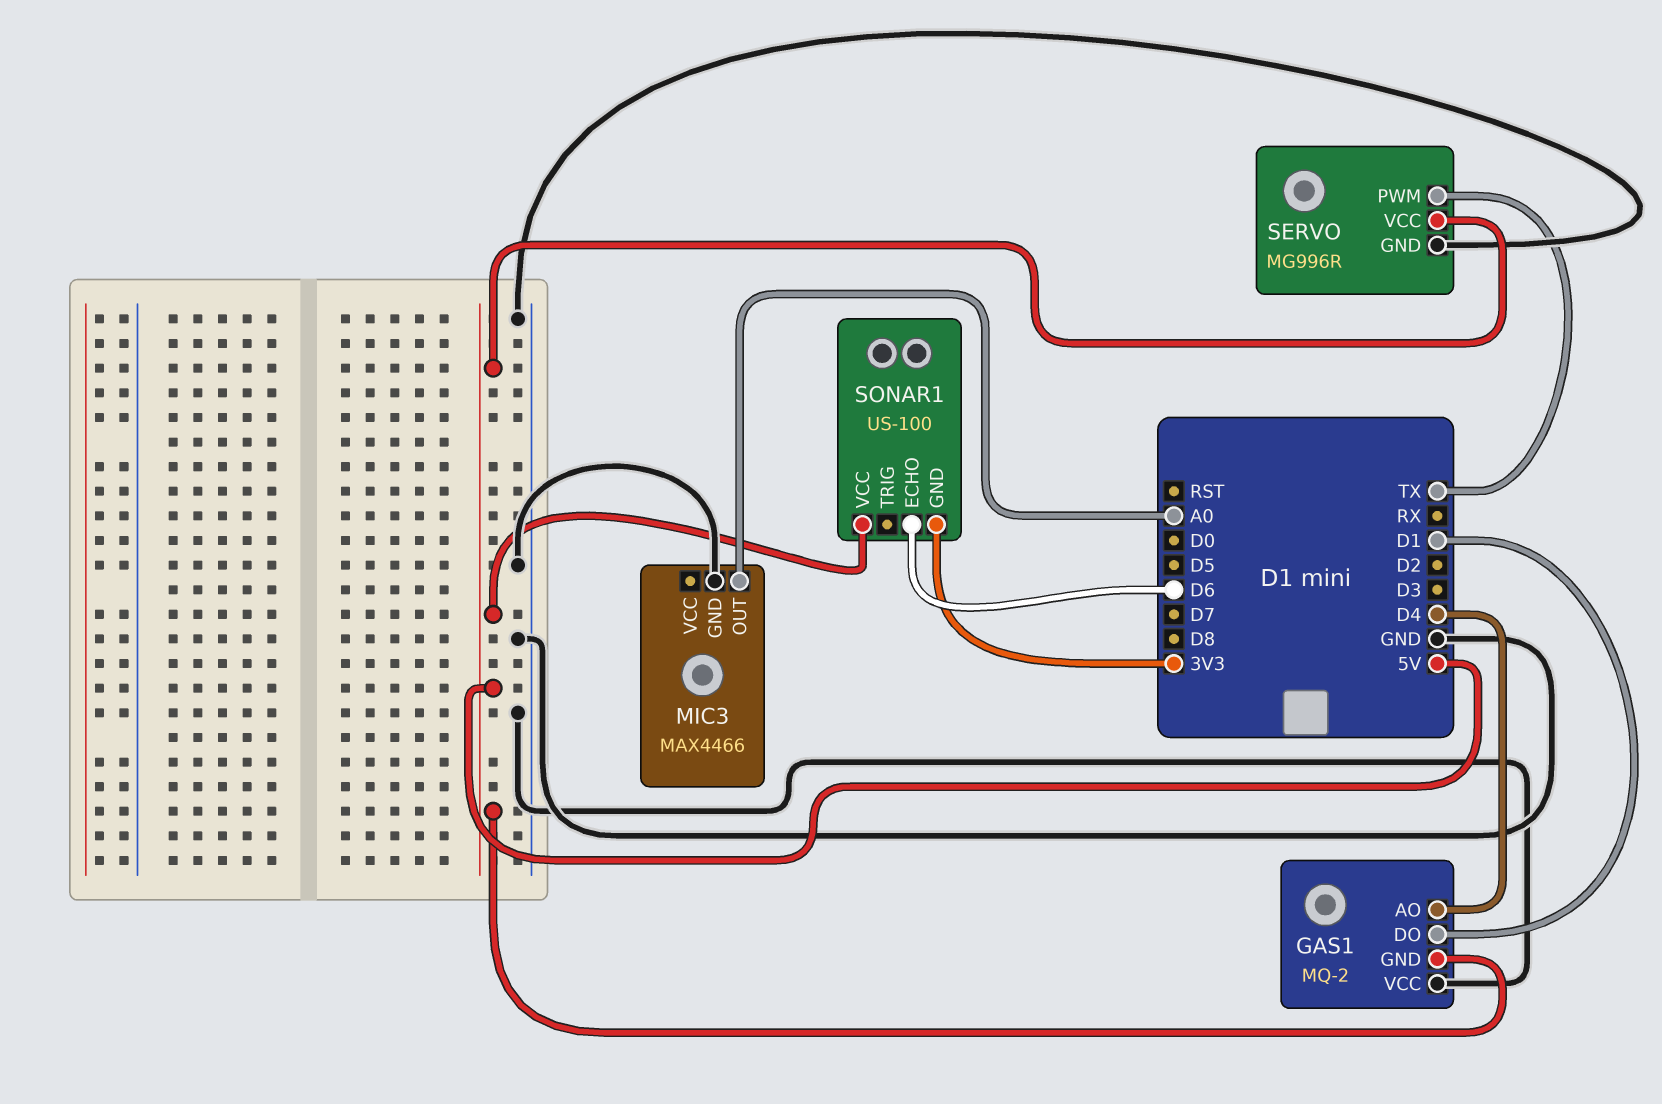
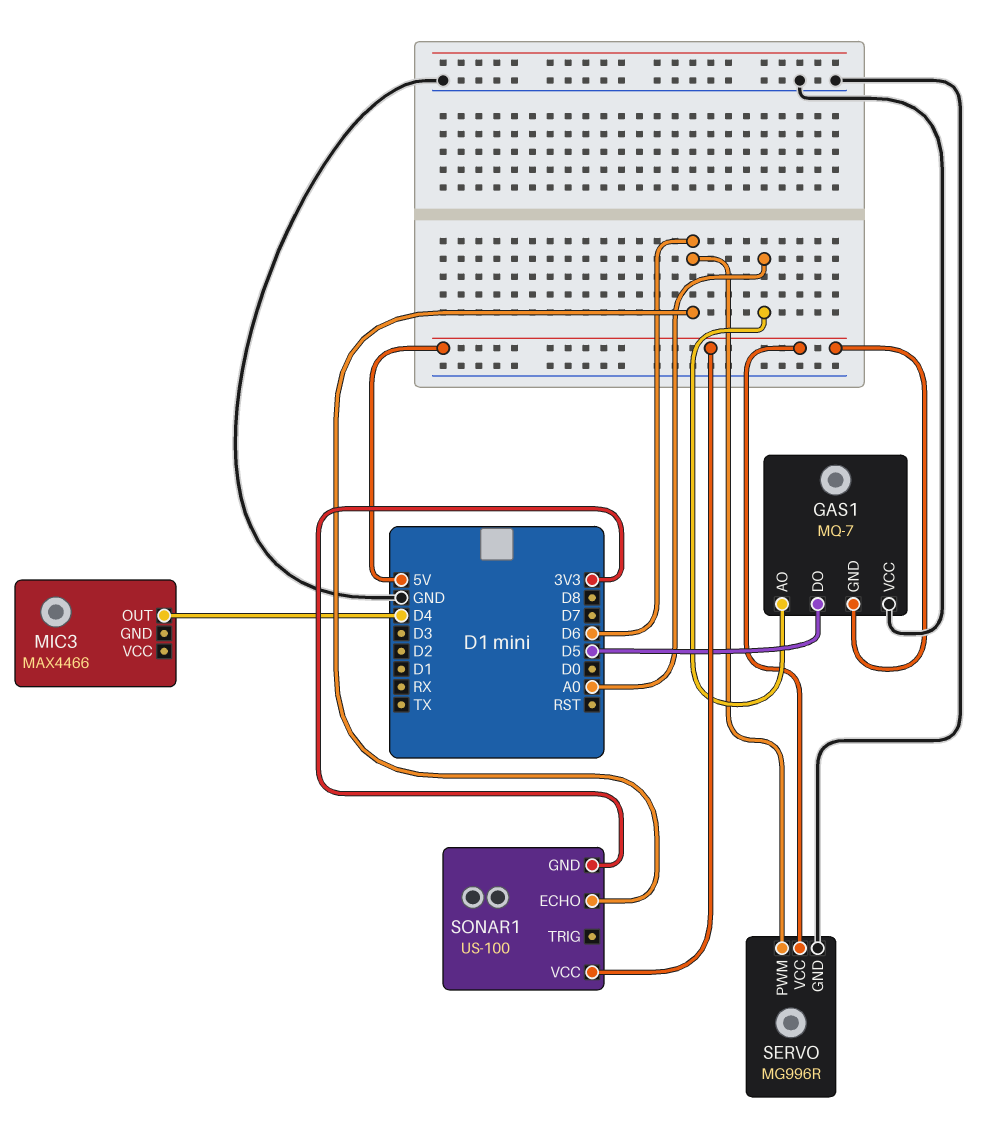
GAS1: MQ-2 -> MQ-7
GAS1 pin AO: D4 -> A0
GAS1 pin DO: D1 -> D5
MIC3 pin GND: GND -> none
MIC3 pin OUT: A0 -> D4
SERVO pin PWM: TX -> D6

